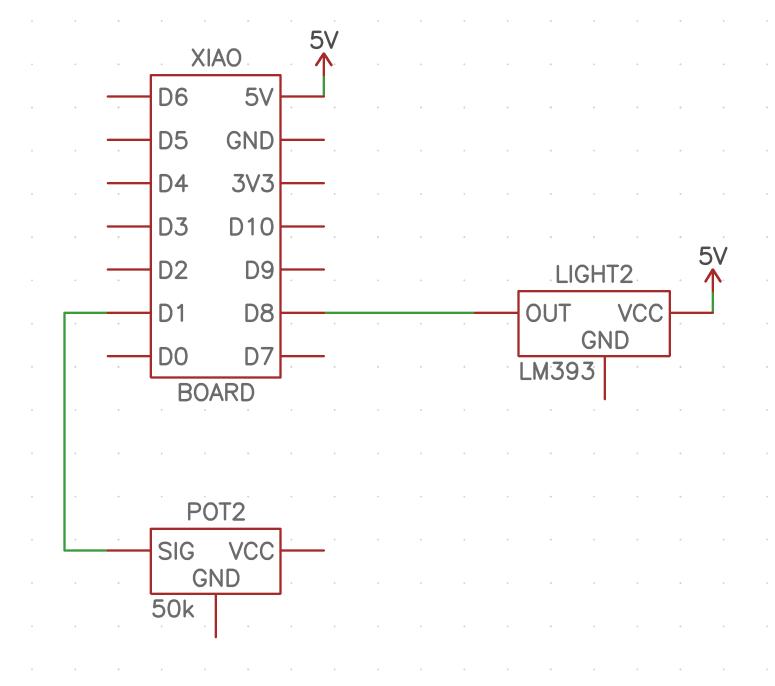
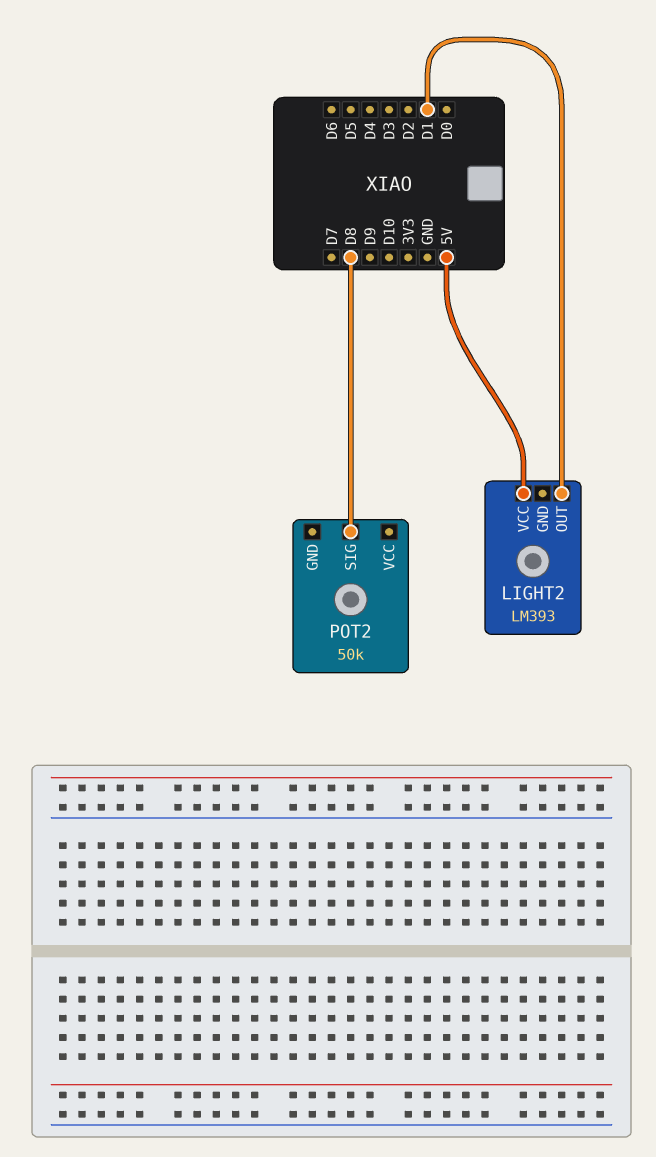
LIGHT2 pin OUT: D8 -> D1
POT2 pin SIG: D1 -> D8

